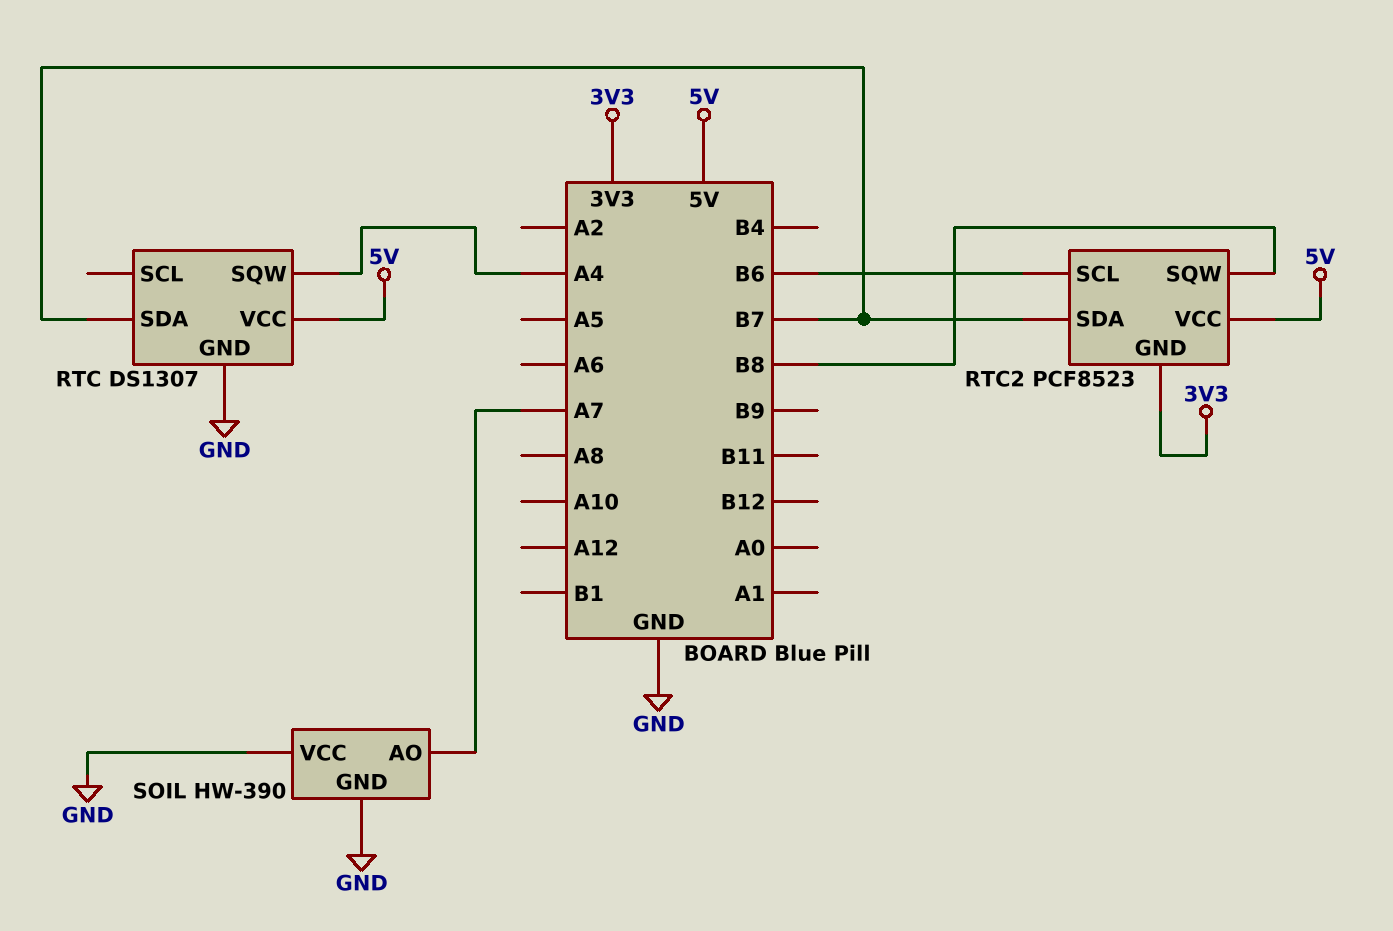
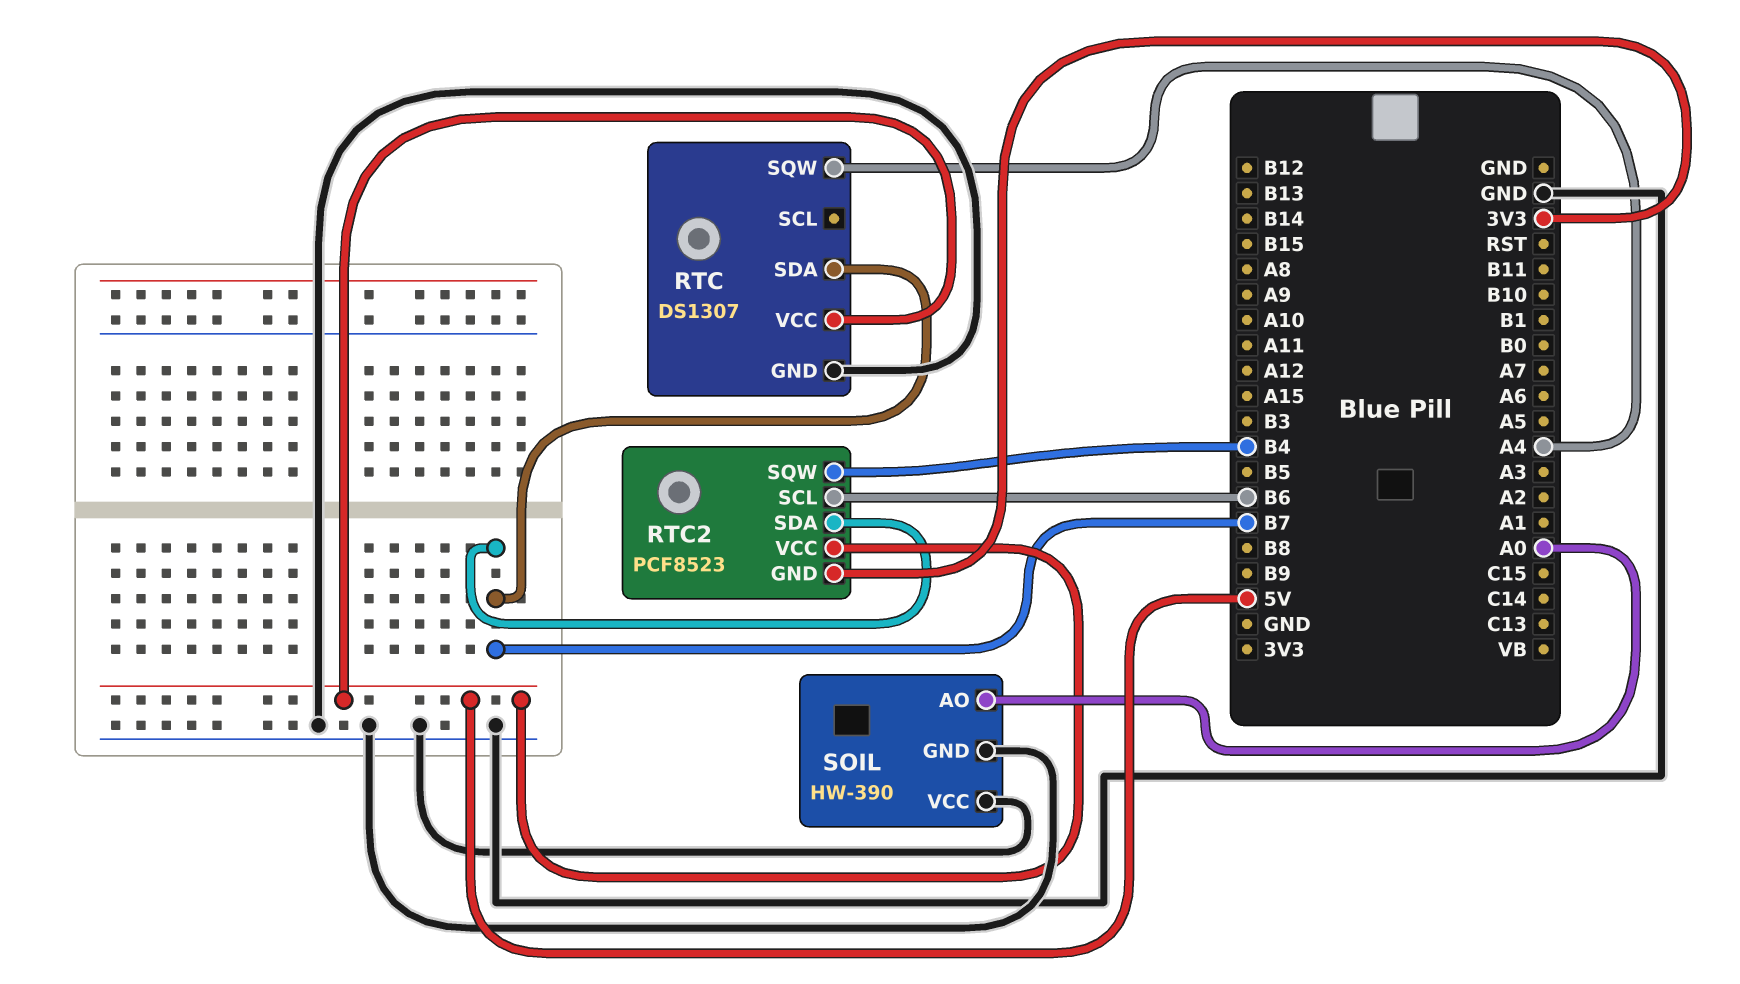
RTC2 pin SQW: B8 -> B4
SOIL pin AO: A7 -> A0

